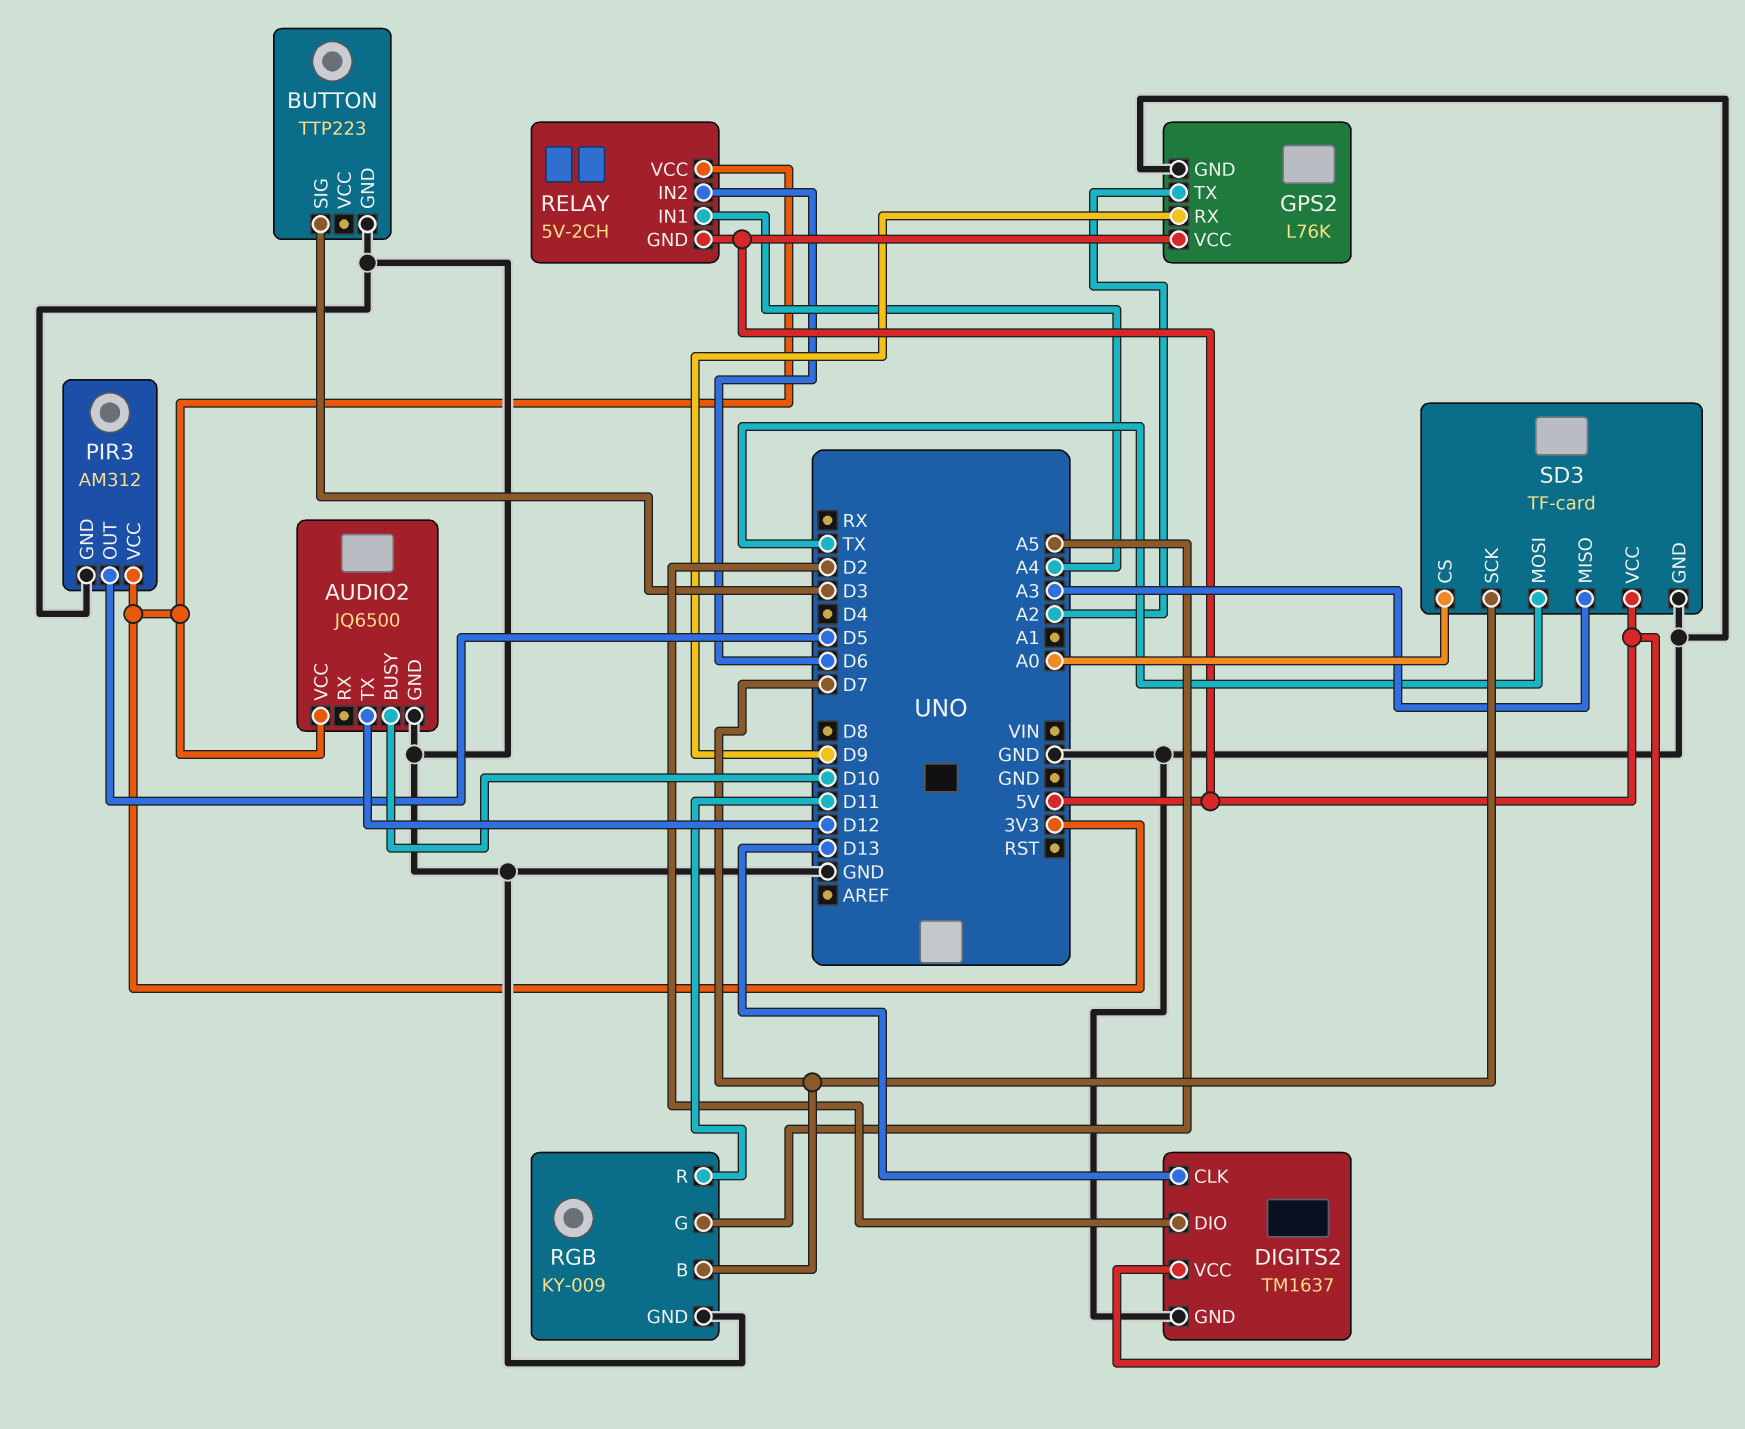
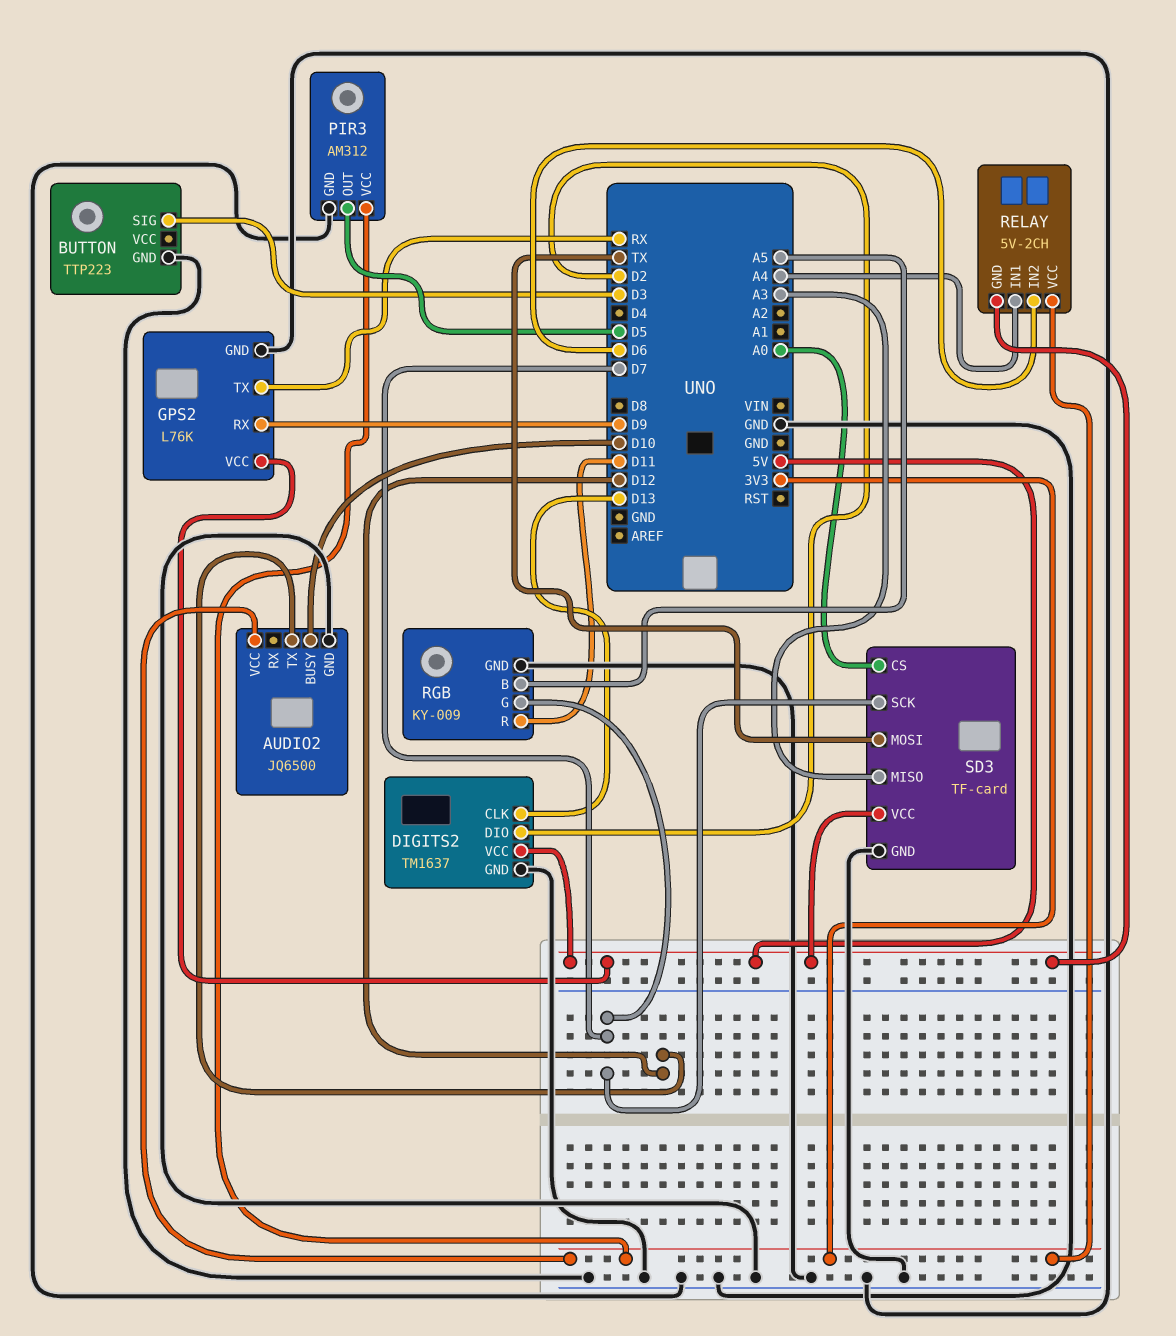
GPS2 pin TX: A2 -> RX
RGB pin B: D7 -> A5
RGB pin G: A5 -> D7

